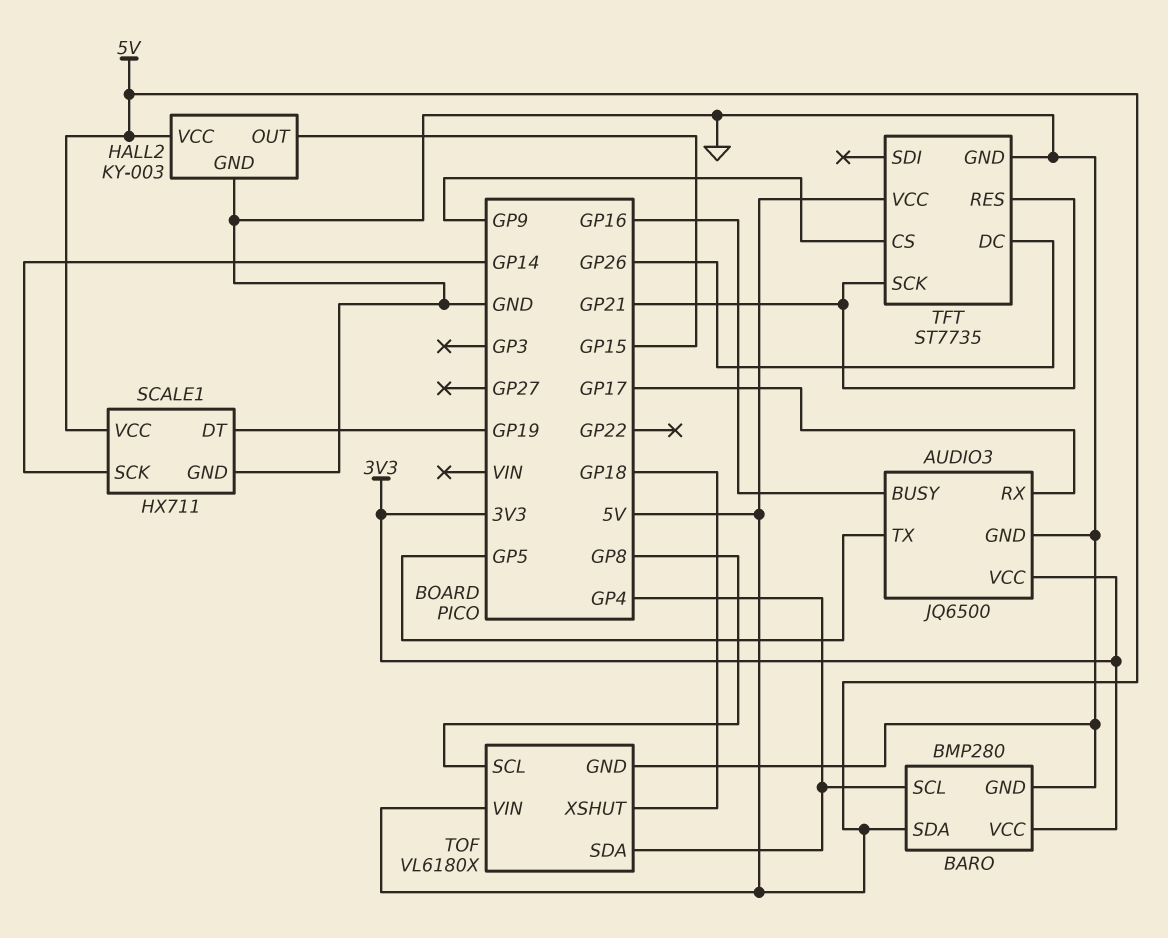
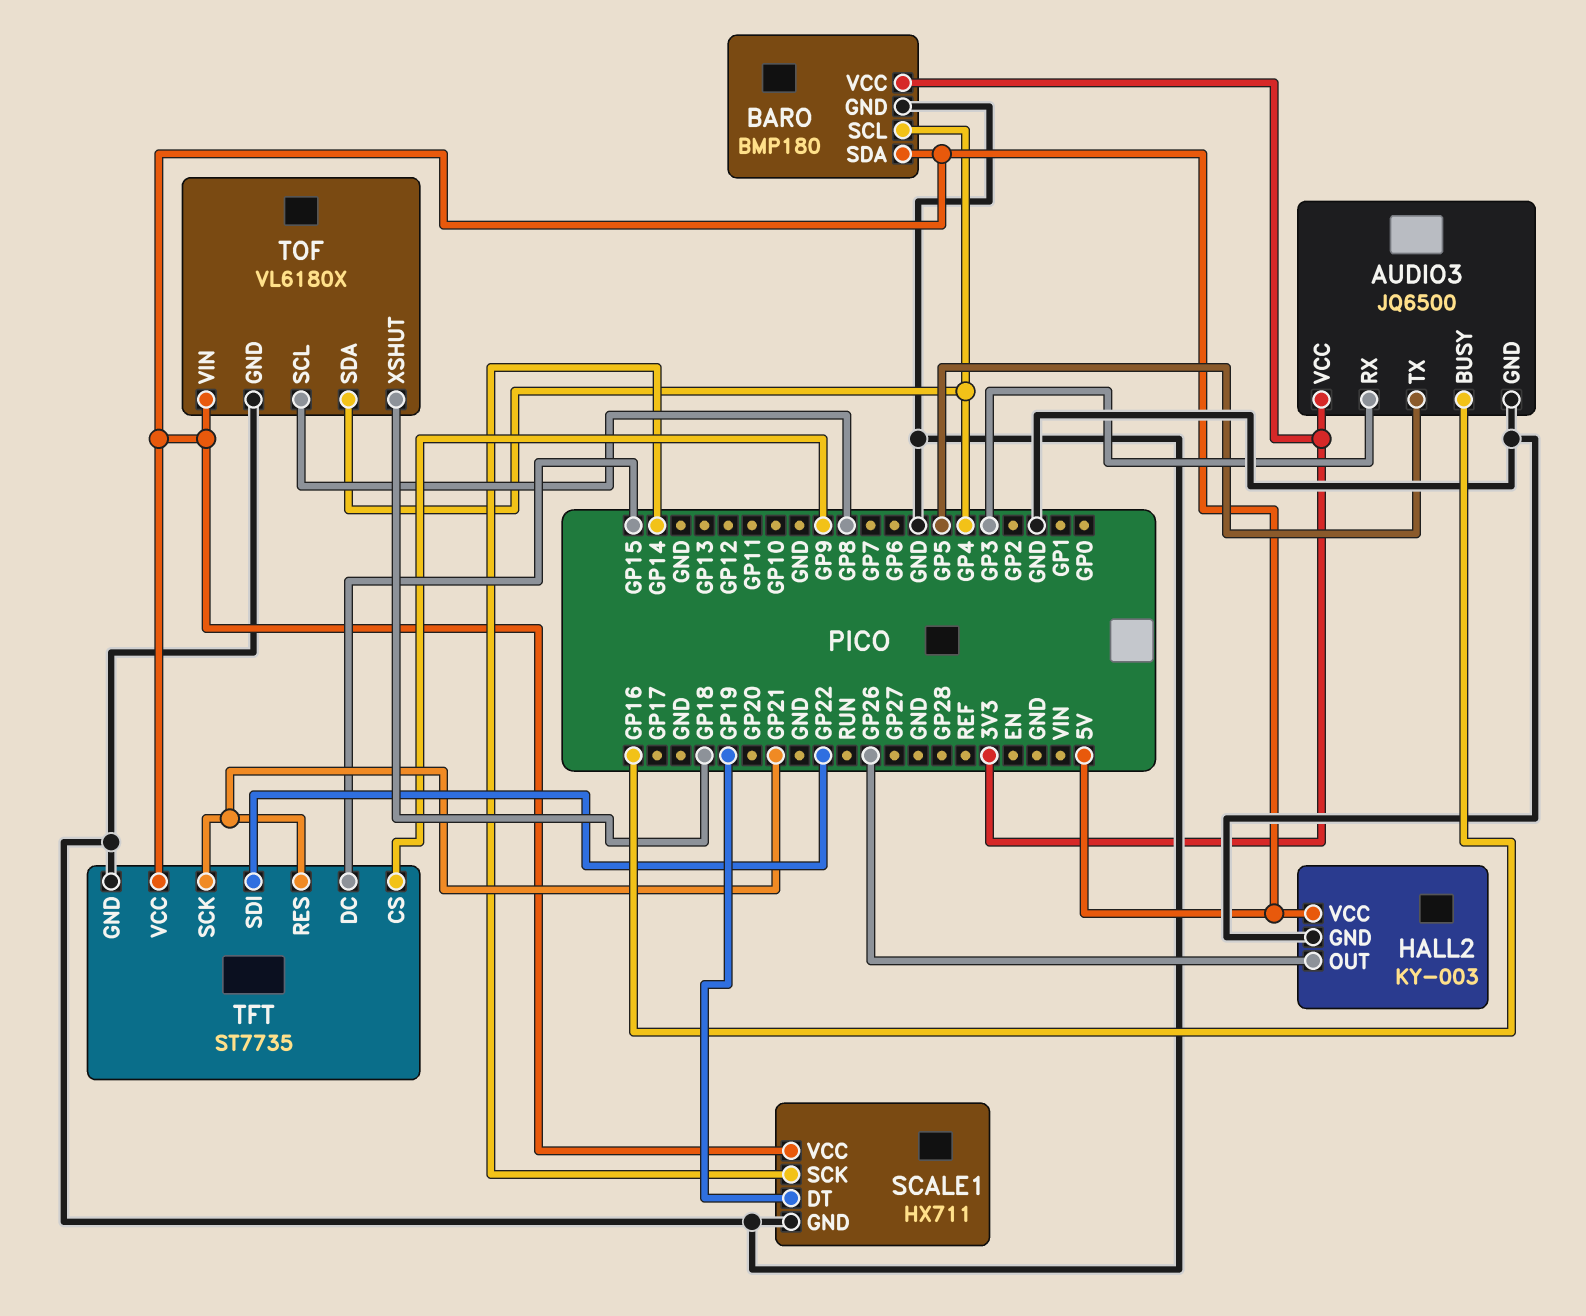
AUDIO3 pin RX: GP17 -> GP3
BARO: BMP280 -> BMP180
HALL2 pin OUT: GP15 -> GP26
TFT pin DC: GP26 -> GP15
TFT pin SDI: none -> GP22

